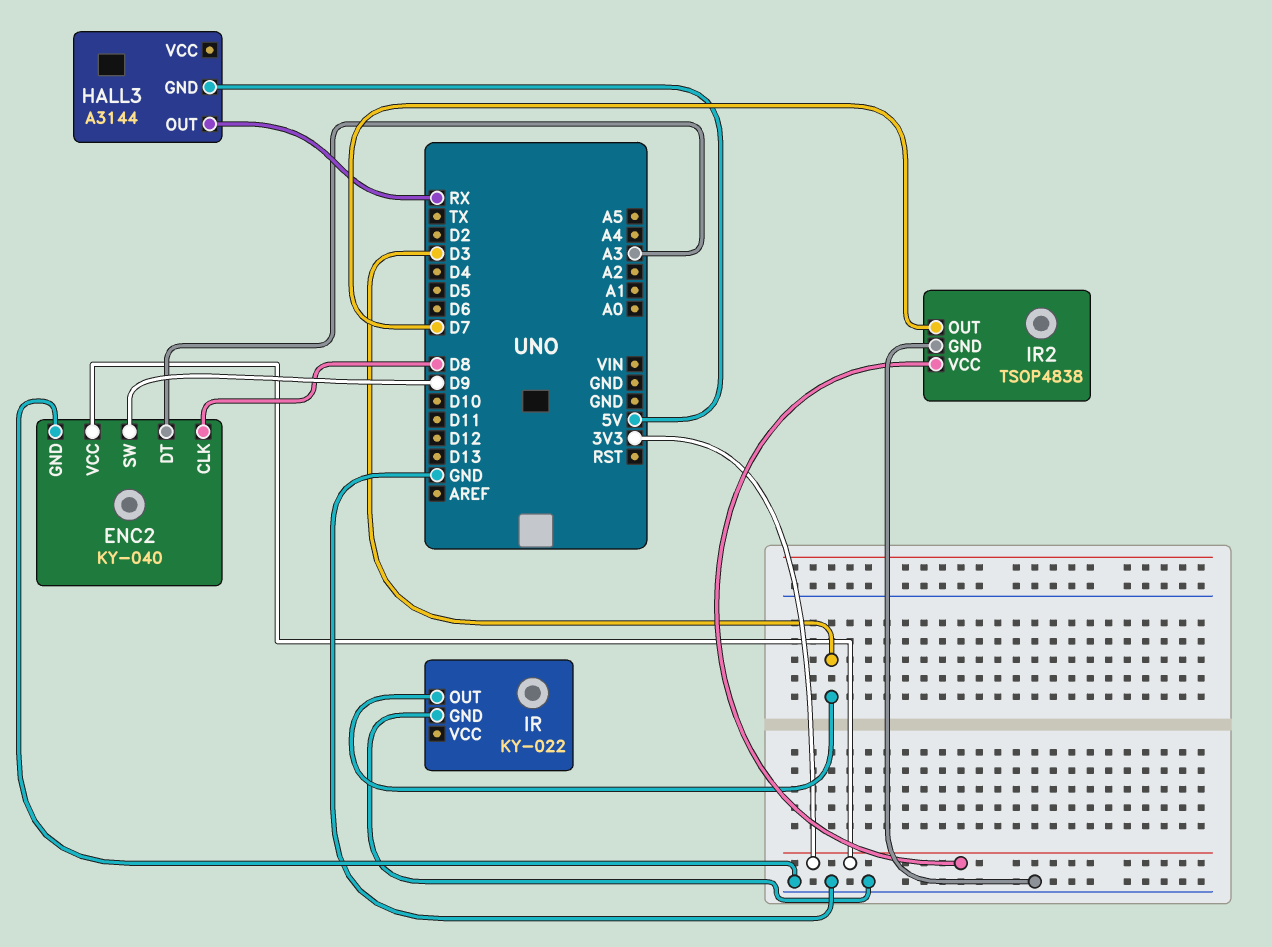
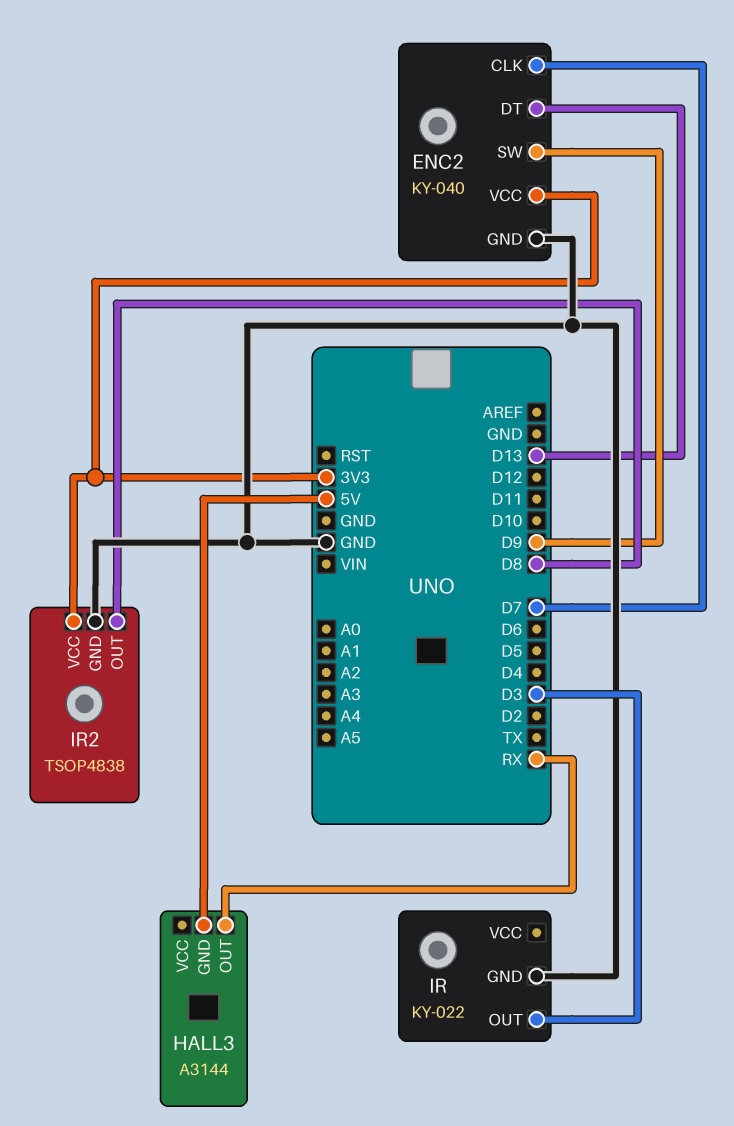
ENC2 pin CLK: D8 -> D7
ENC2 pin DT: A3 -> D13
IR2 pin OUT: D7 -> D8

